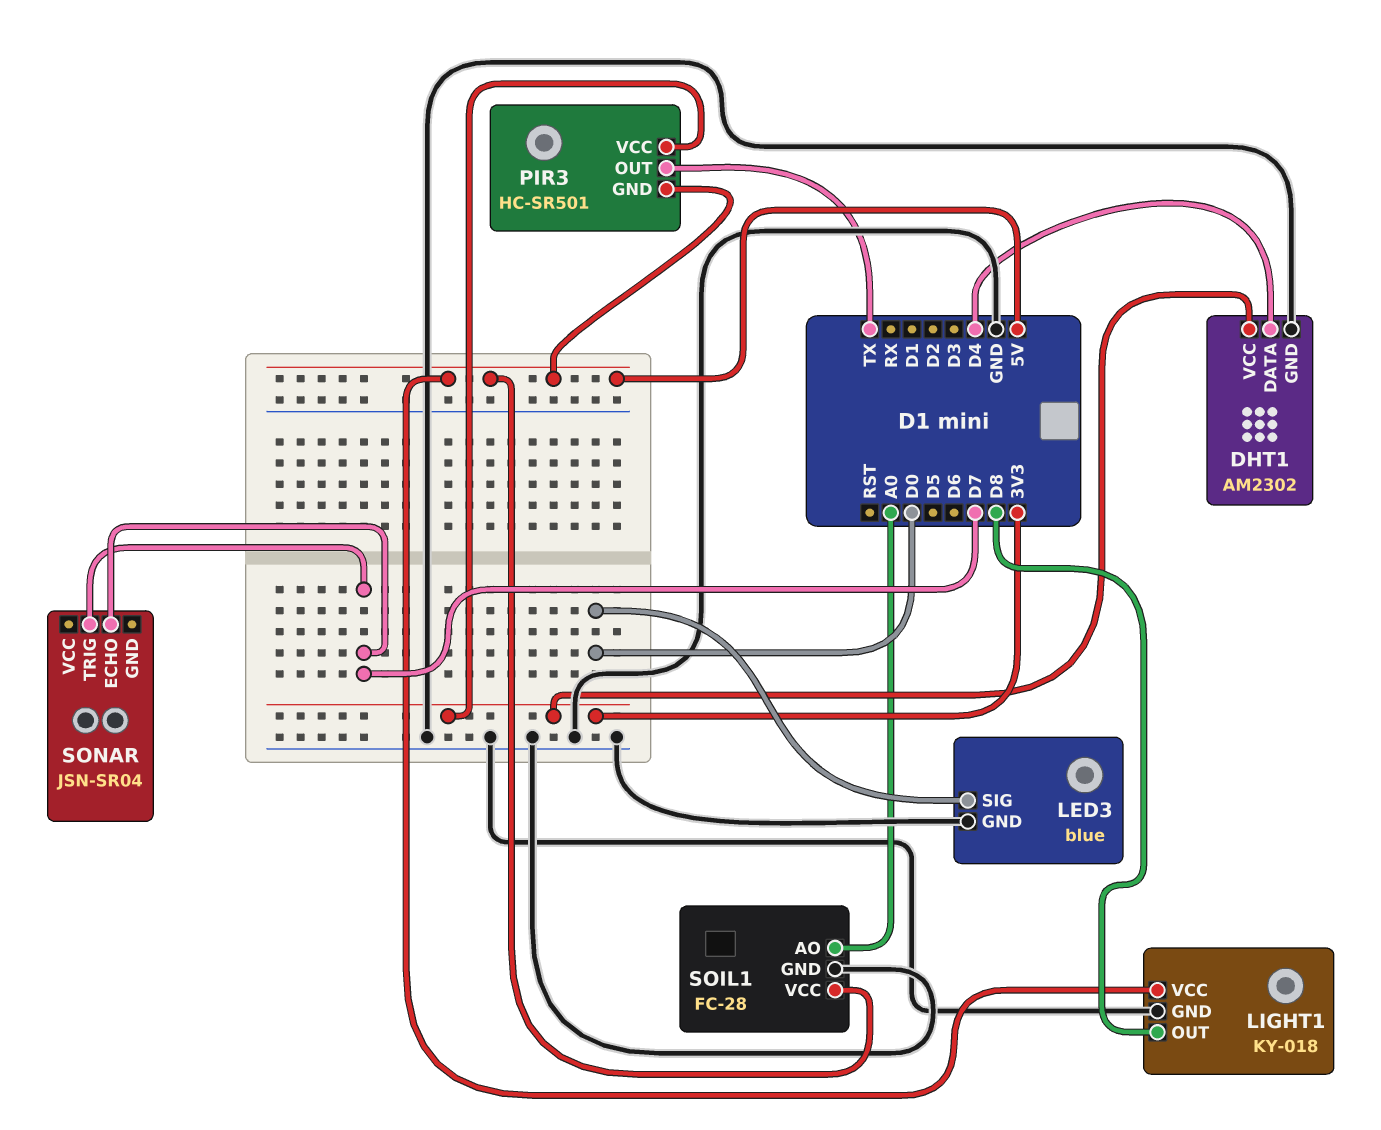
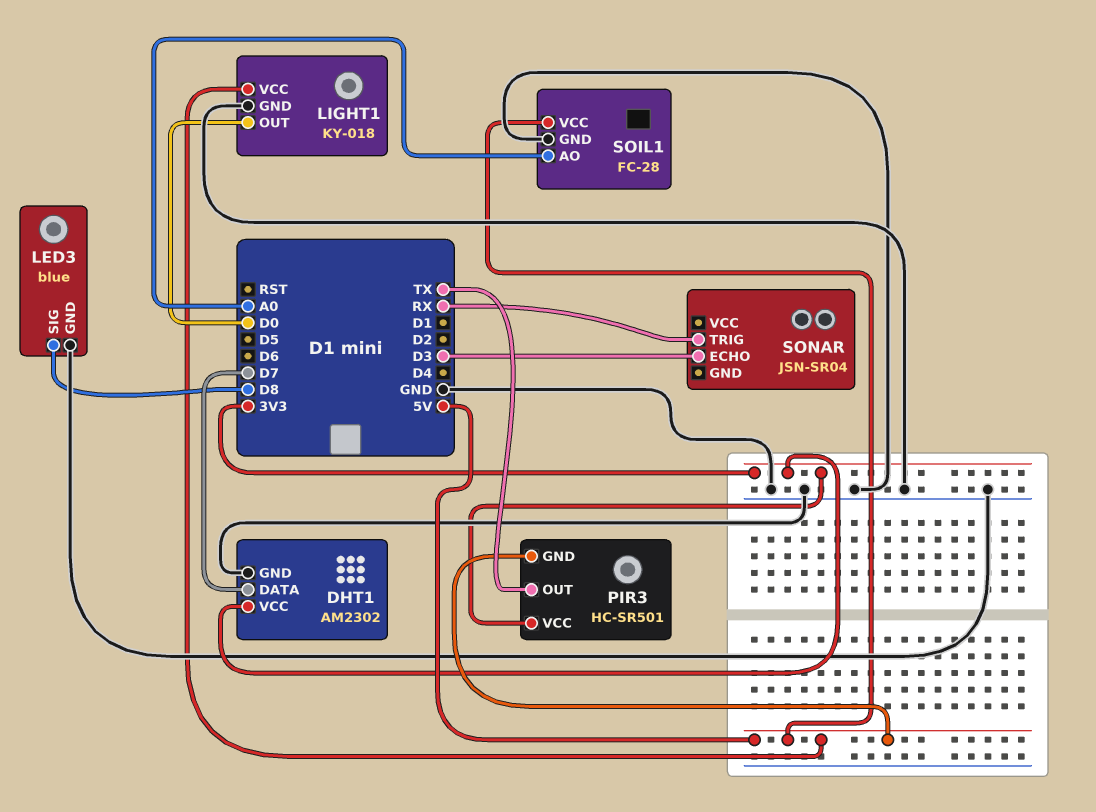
DHT1 pin DATA: D4 -> D7
LED3 pin SIG: D0 -> D8
LIGHT1 pin OUT: D8 -> D0
SONAR pin ECHO: D7 -> D3
SONAR pin TRIG: D7 -> RX

